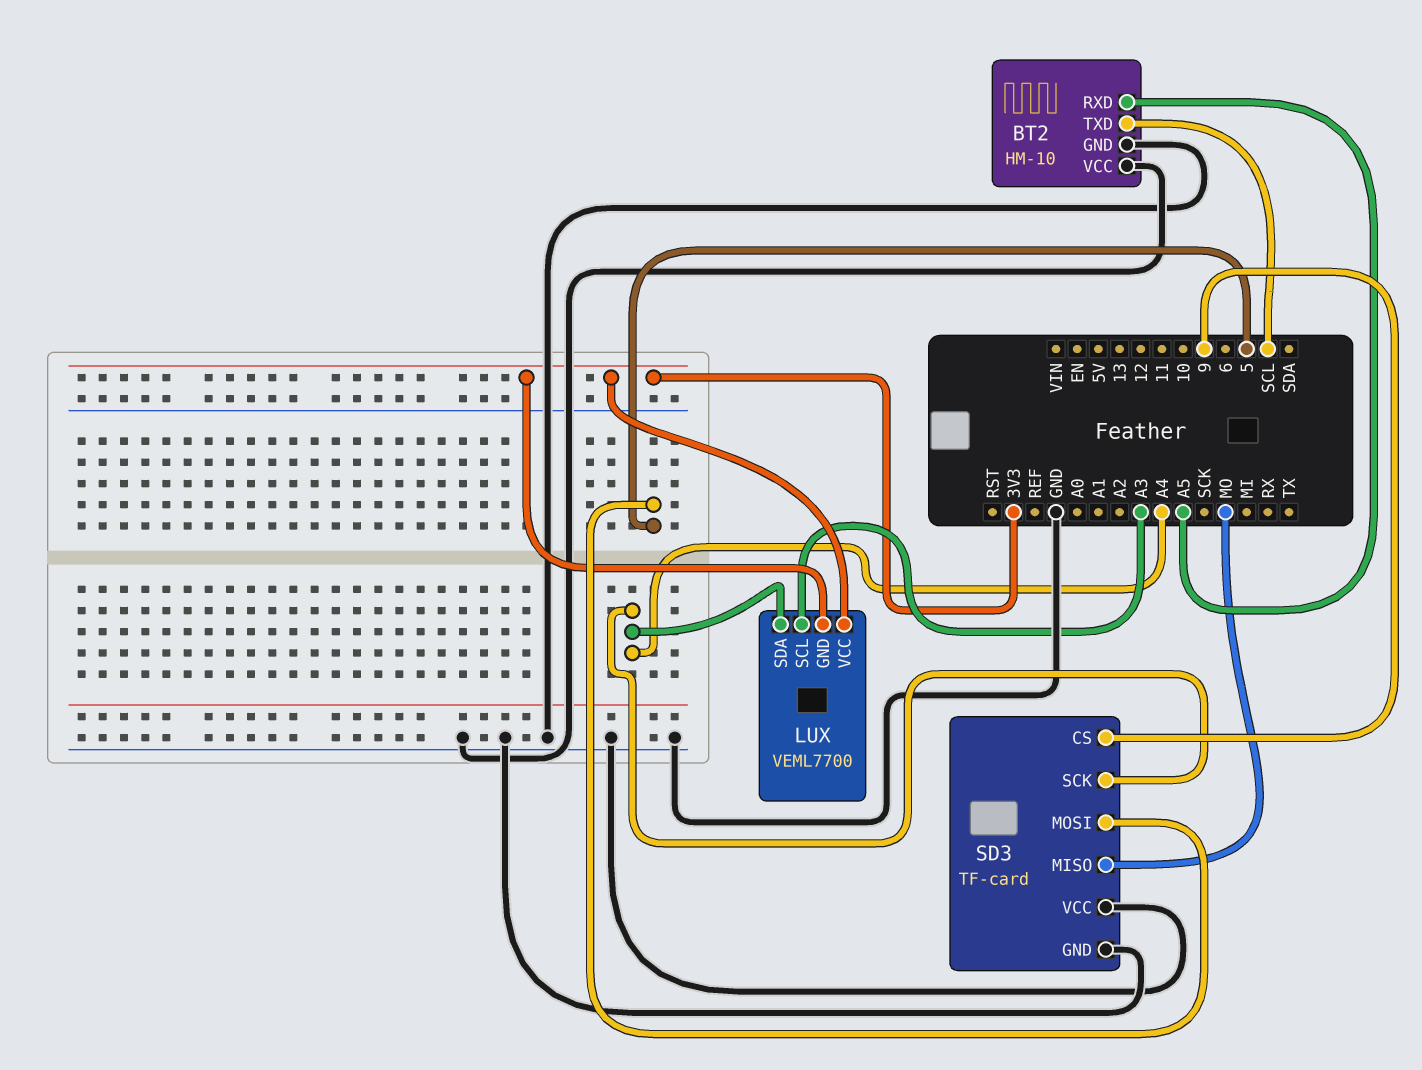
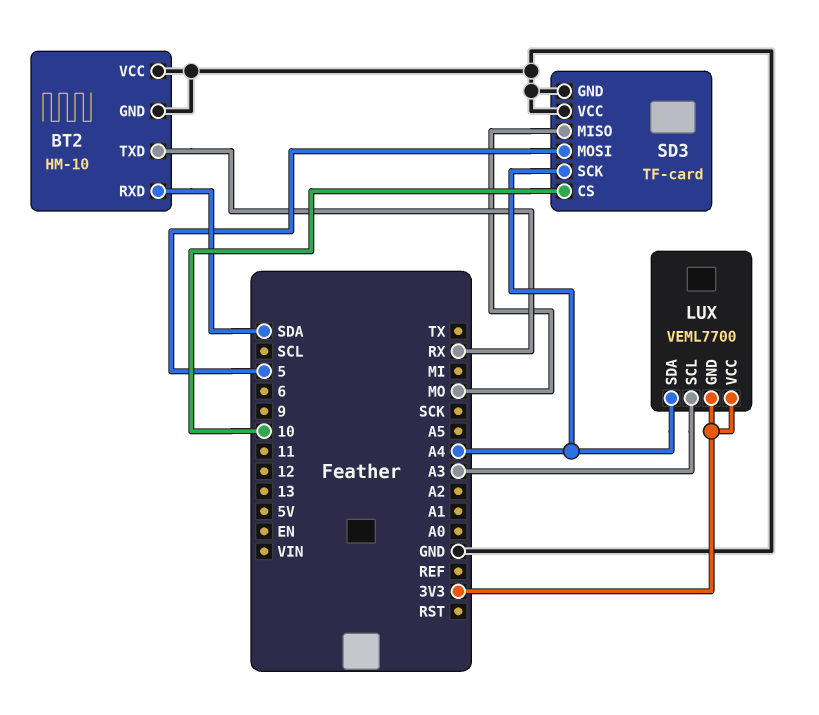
BT2 pin RXD: A5 -> SDA
BT2 pin TXD: SCL -> RX
SD3 pin CS: 9 -> 10

